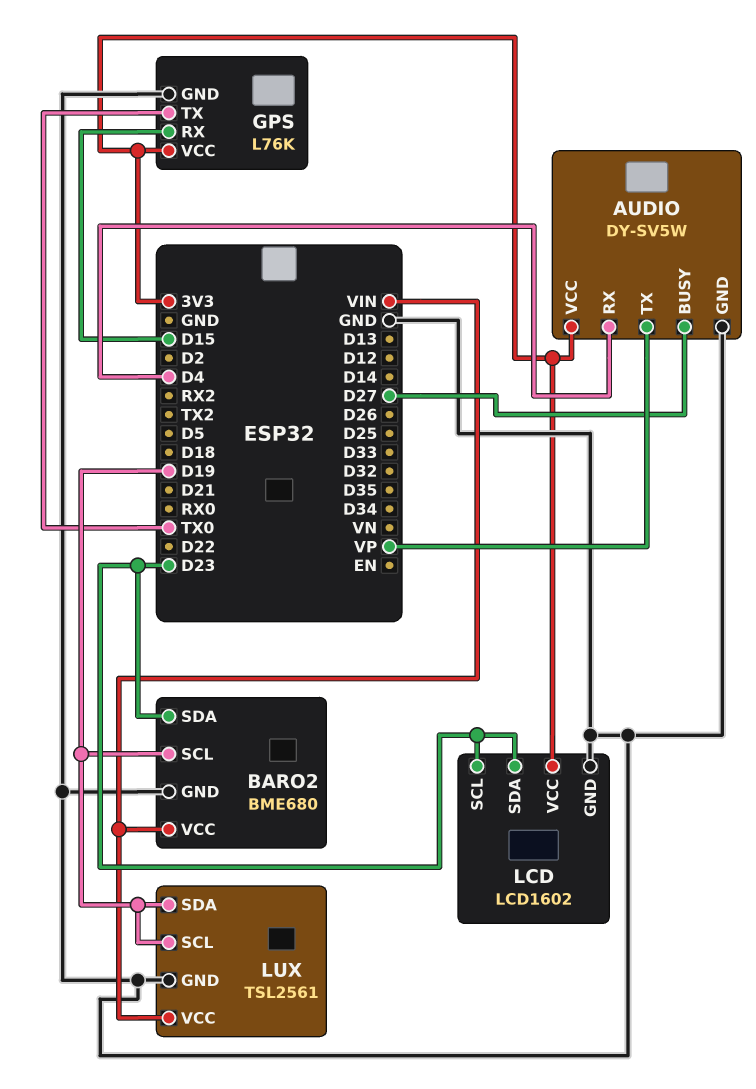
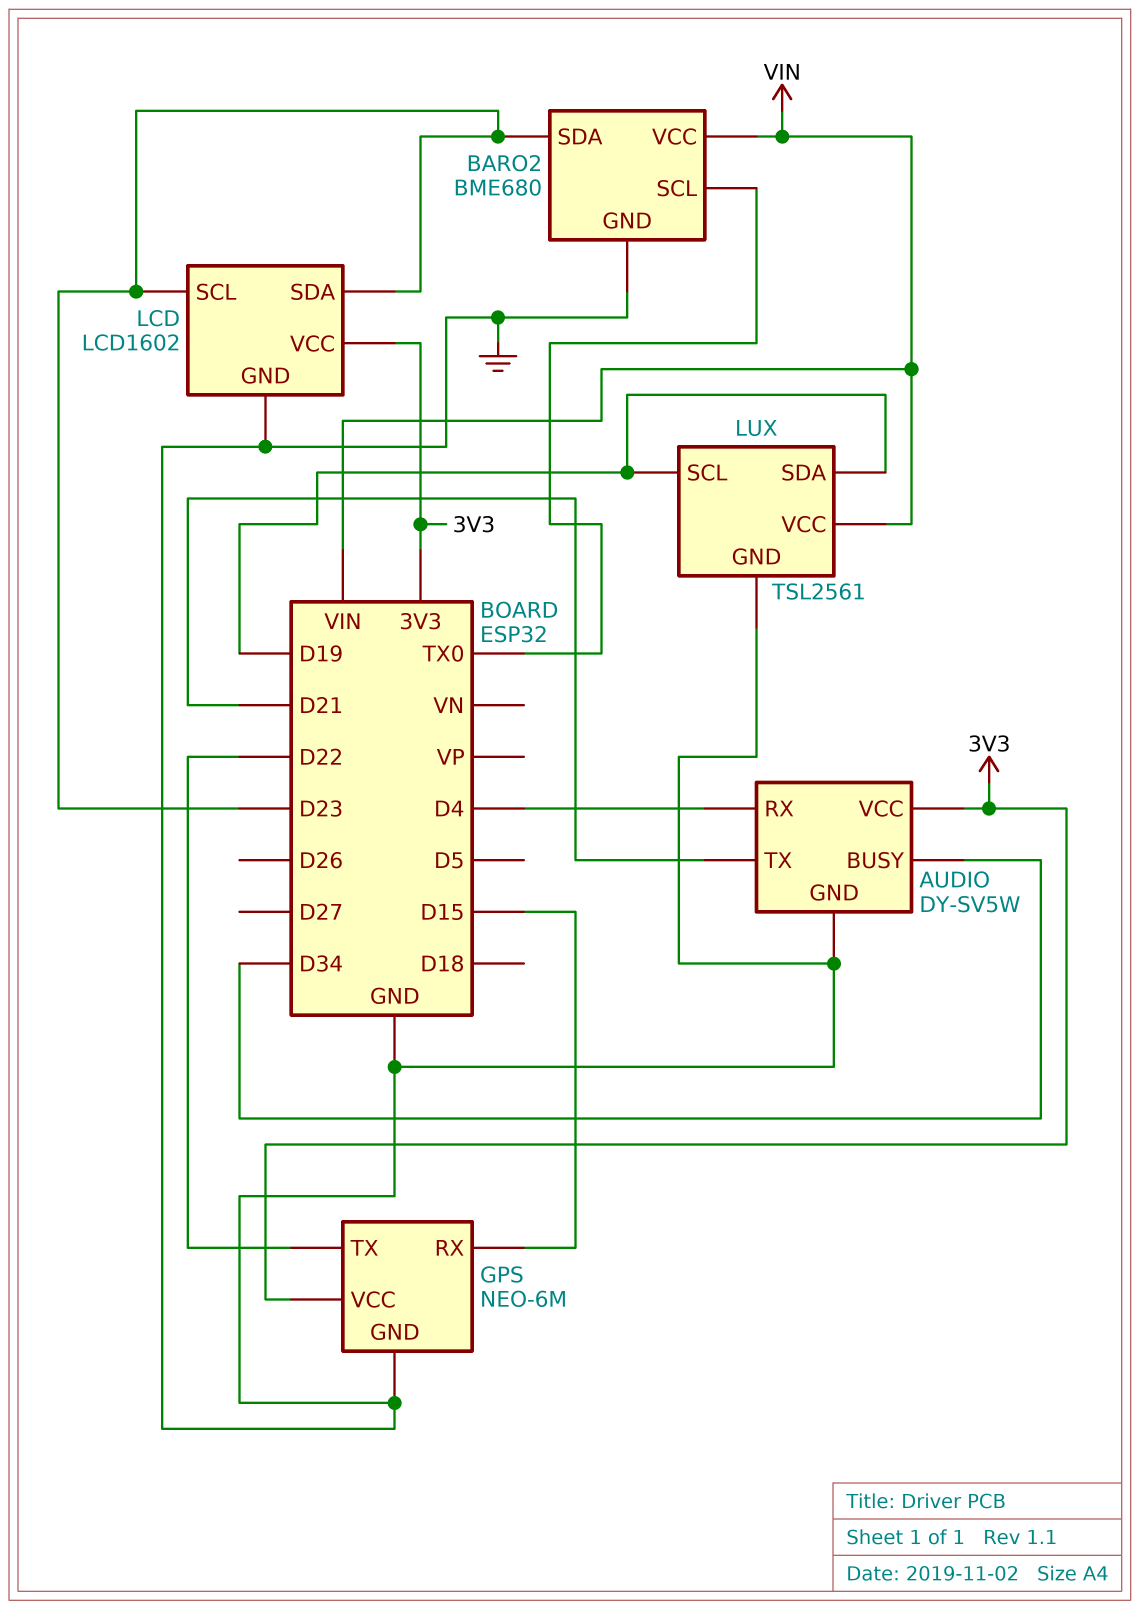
AUDIO pin BUSY: D27 -> D34
AUDIO pin TX: VP -> D21
BARO2 pin SCL: D19 -> TX0
GPS: L76K -> NEO-6M
GPS pin TX: TX0 -> D22

